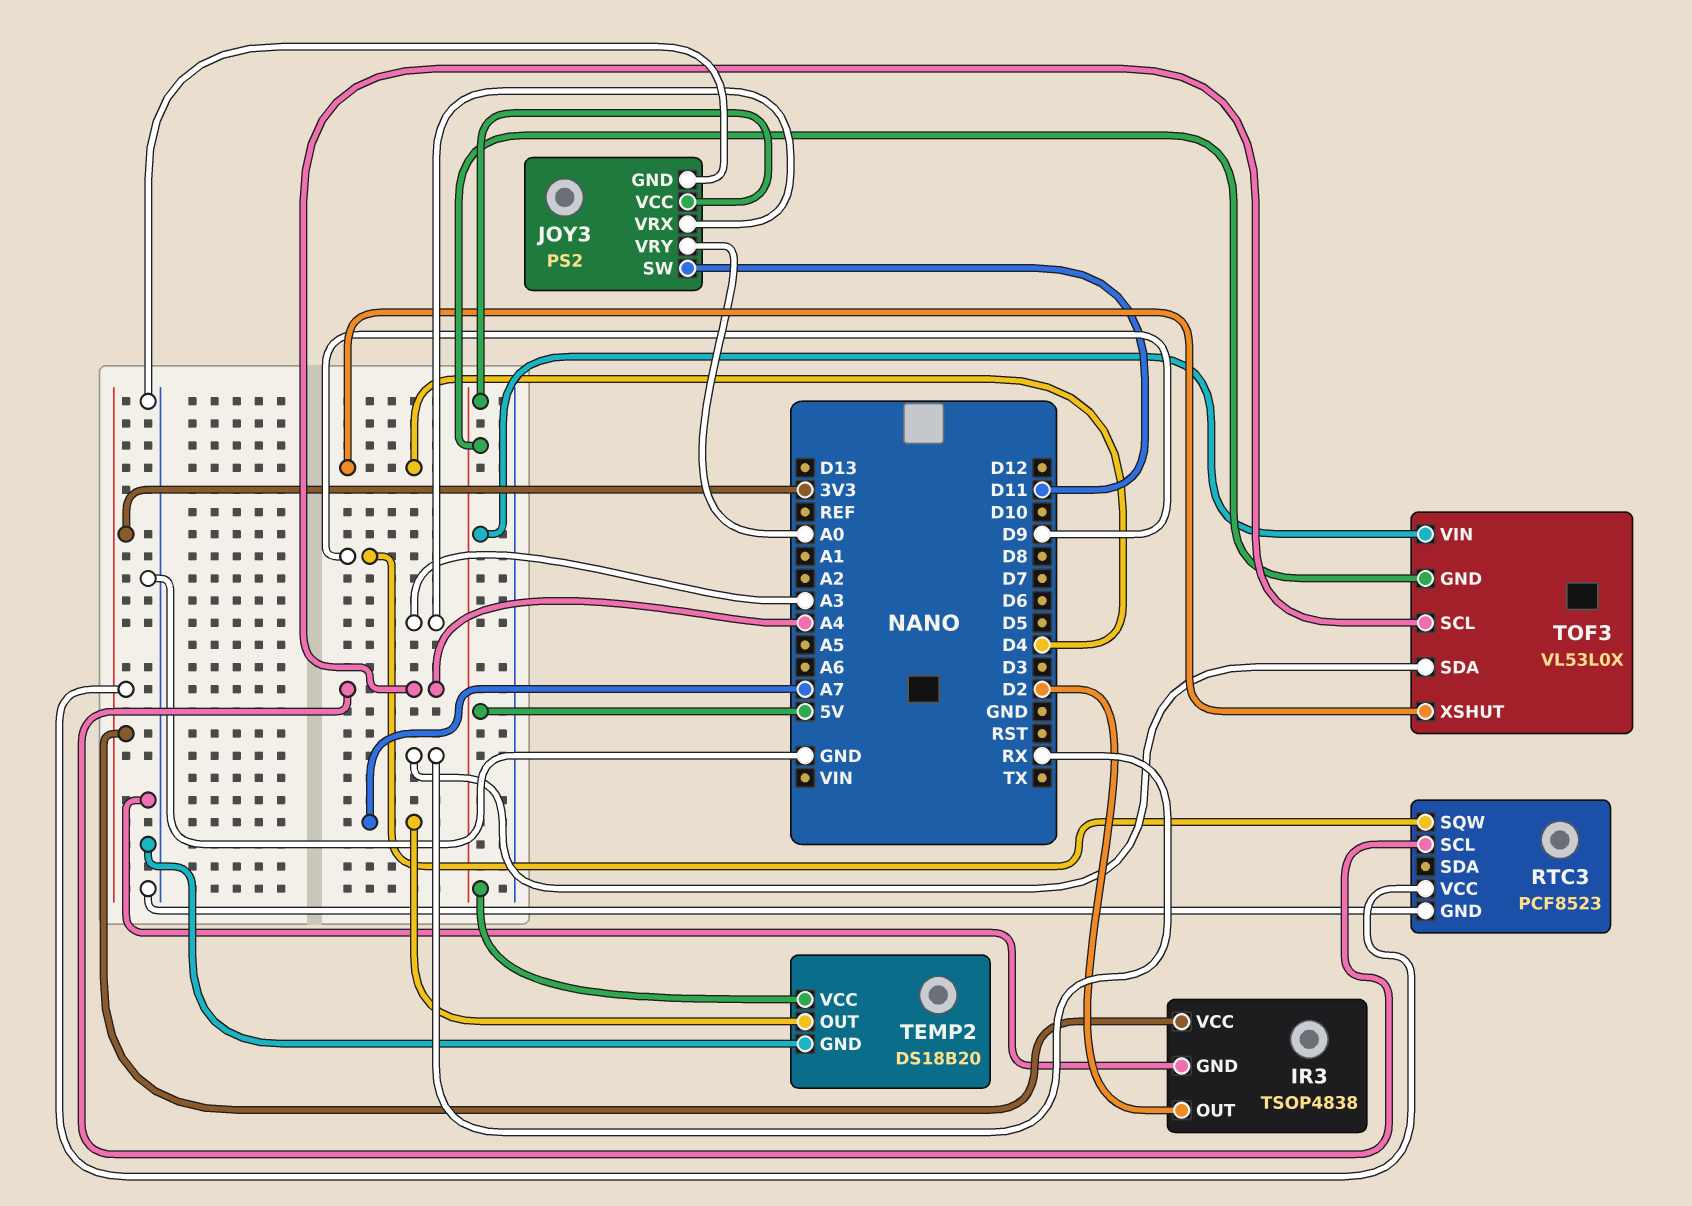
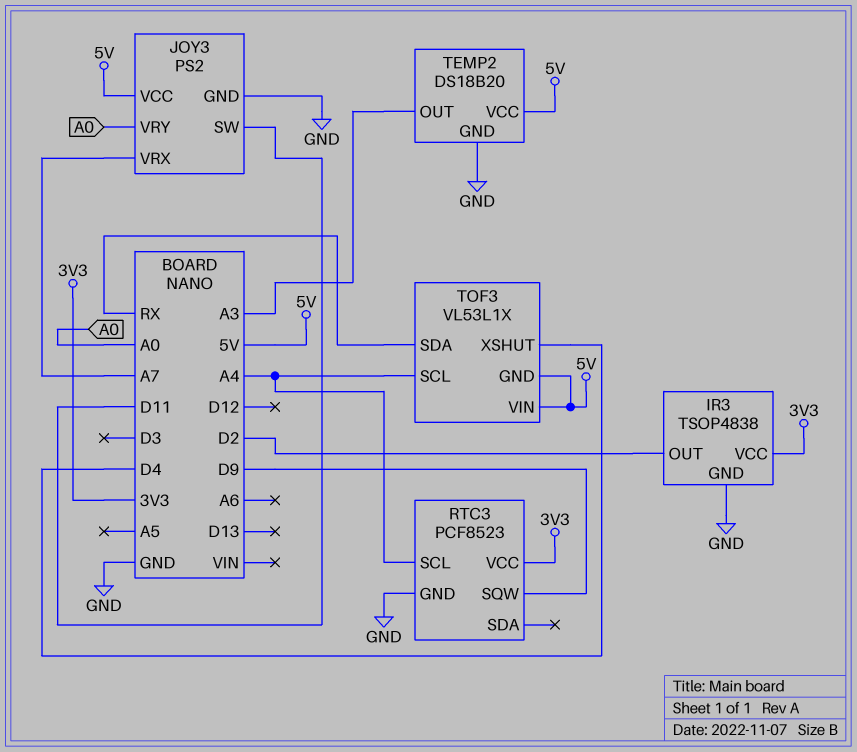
JOY3 pin VRX: A3 -> A7
TEMP2 pin OUT: A7 -> A3
TOF3: VL53L0X -> VL53L1X

